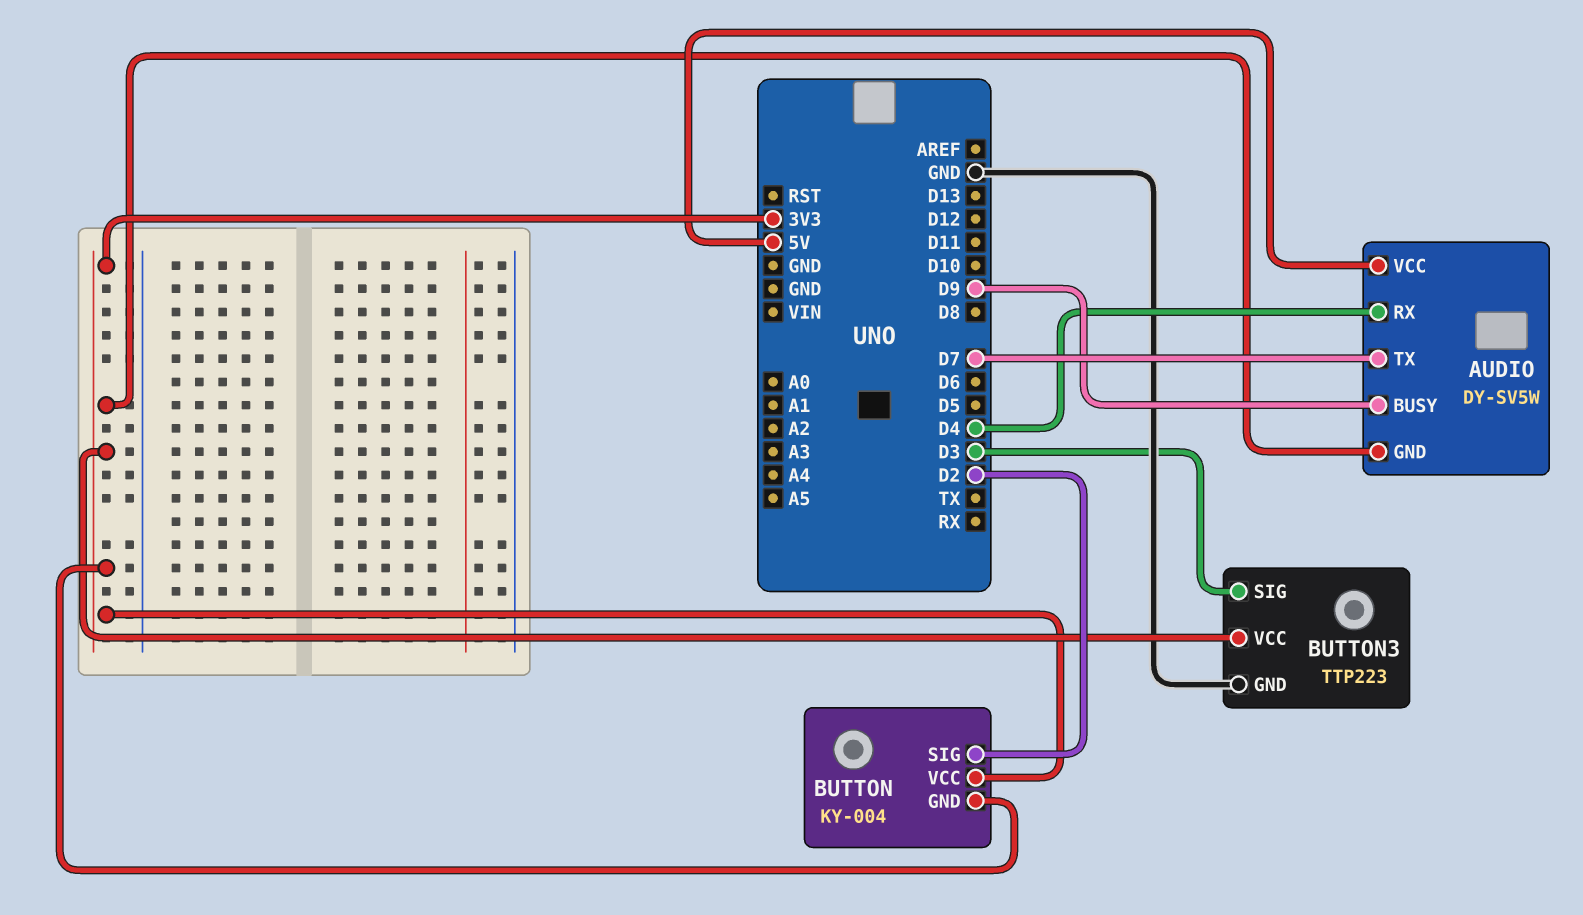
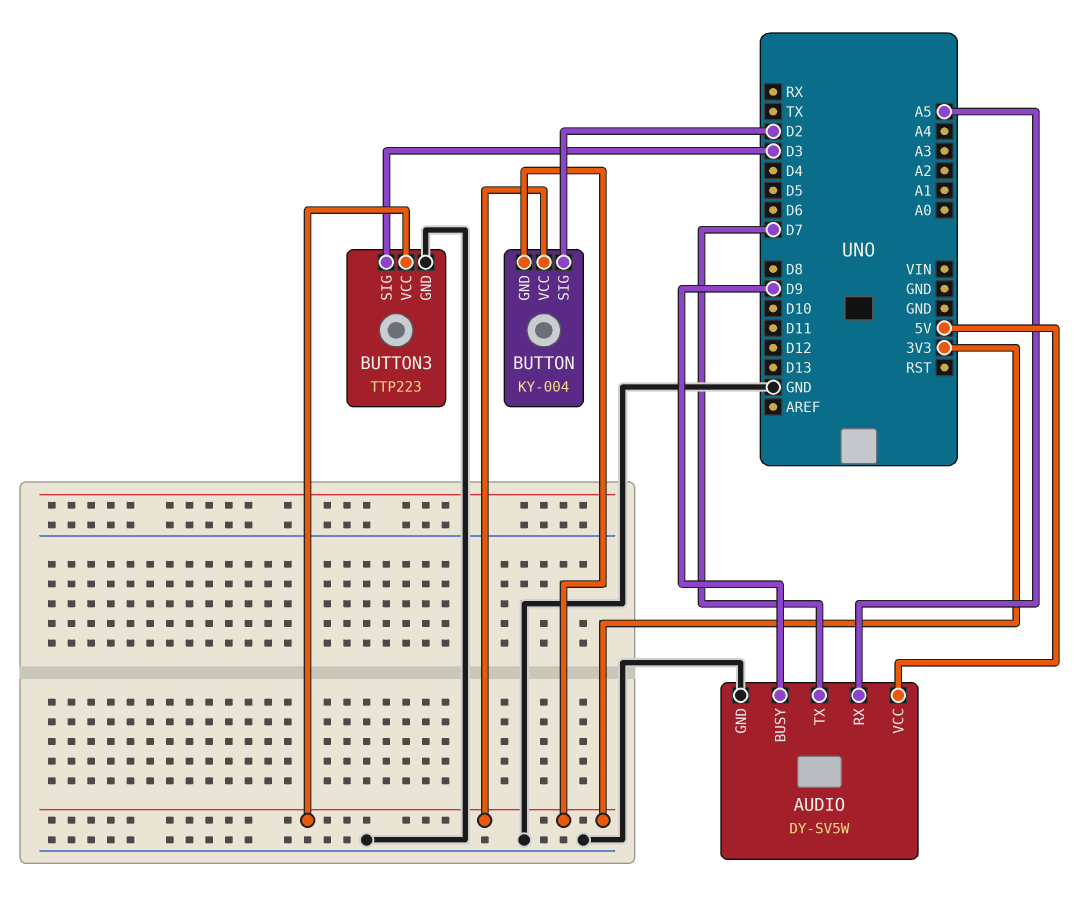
AUDIO pin GND: 3V3 -> GND
AUDIO pin RX: D4 -> A5

